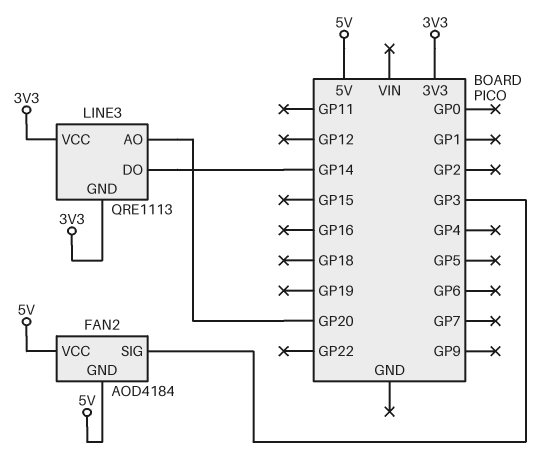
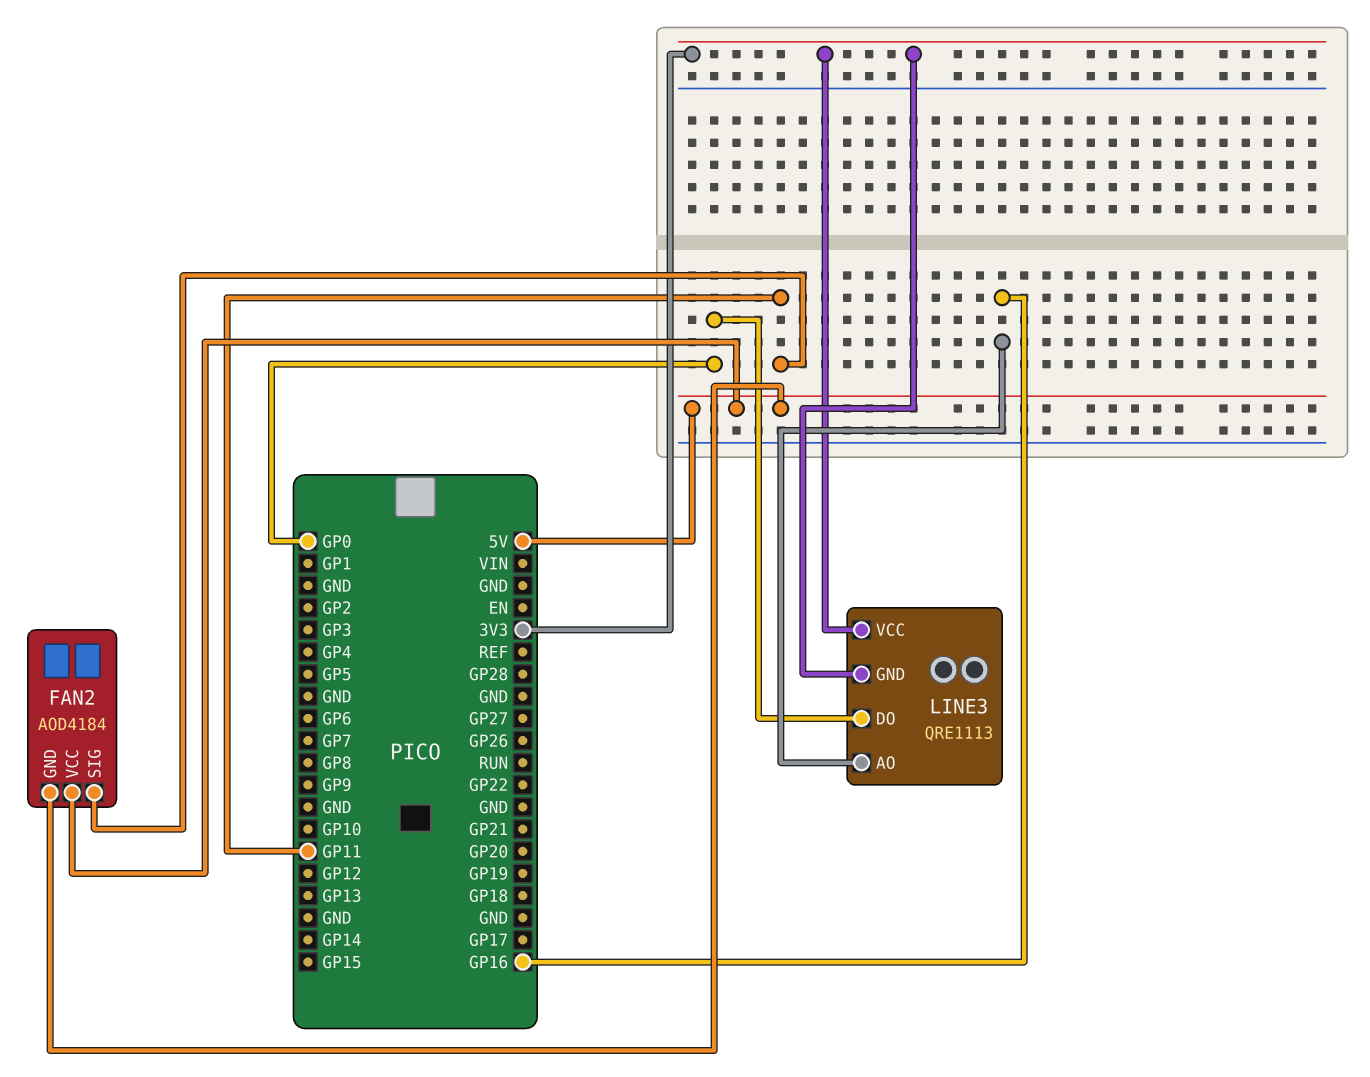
FAN2 pin SIG: GP3 -> GP11
LINE3 pin AO: GP20 -> GP16
LINE3 pin DO: GP14 -> GP0

